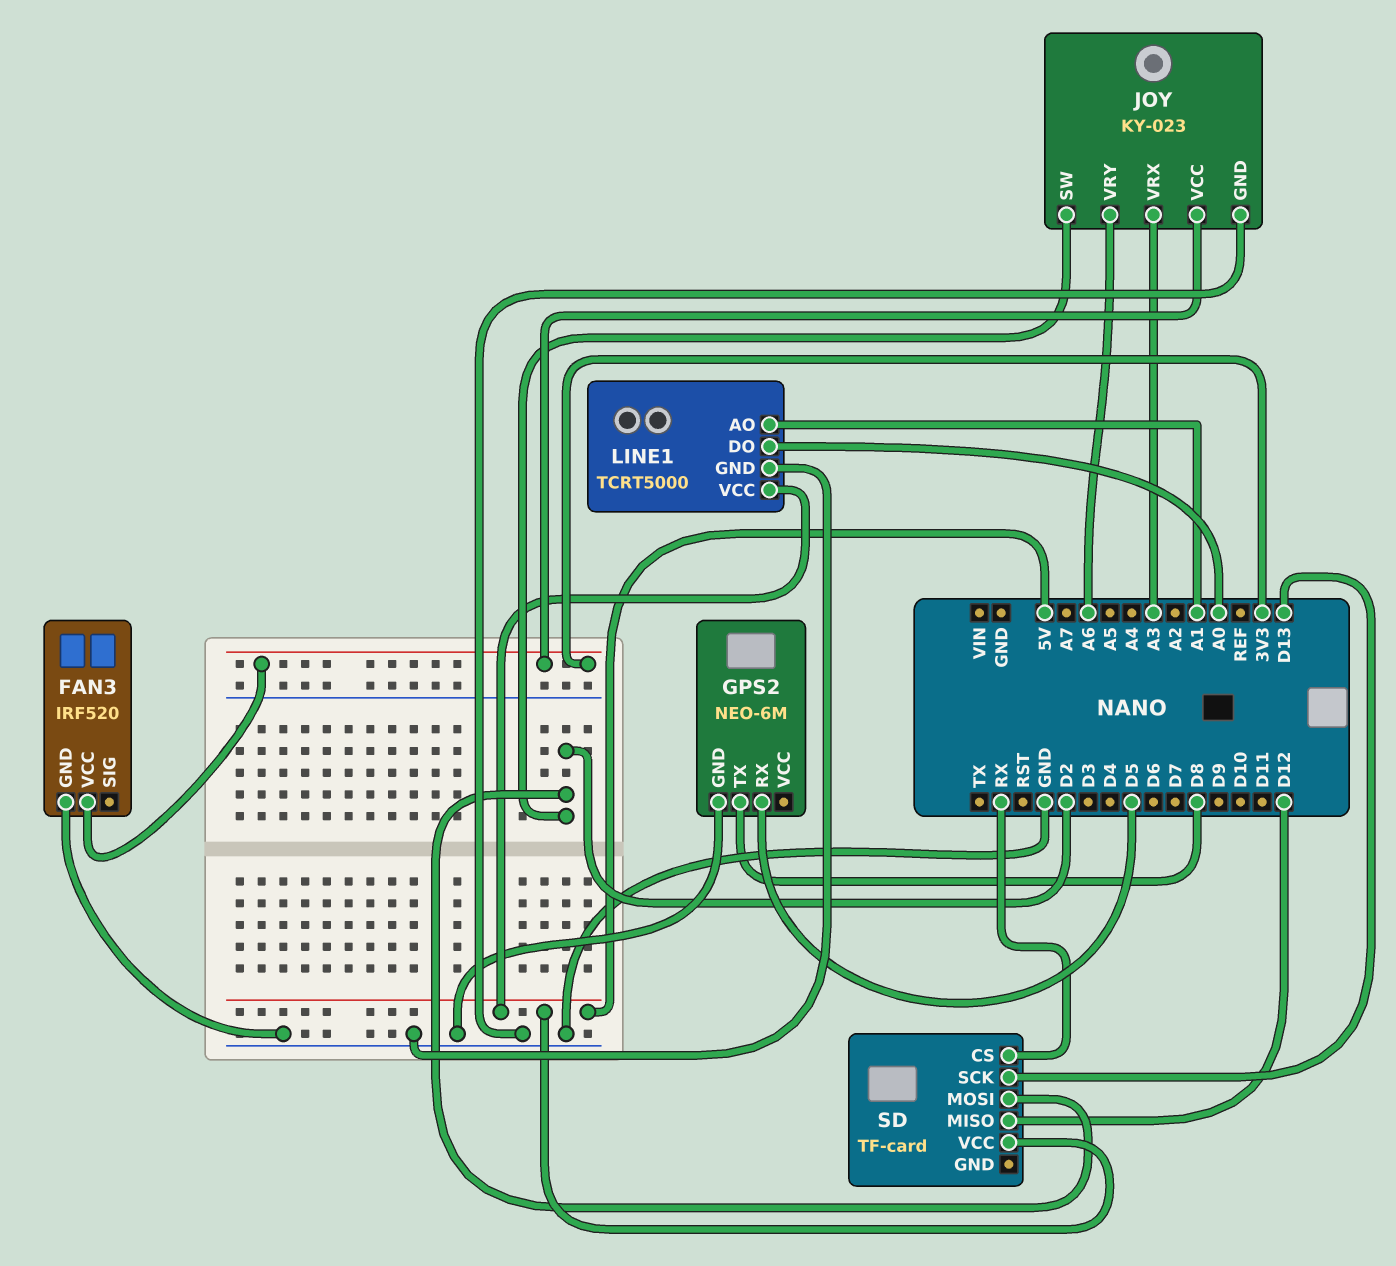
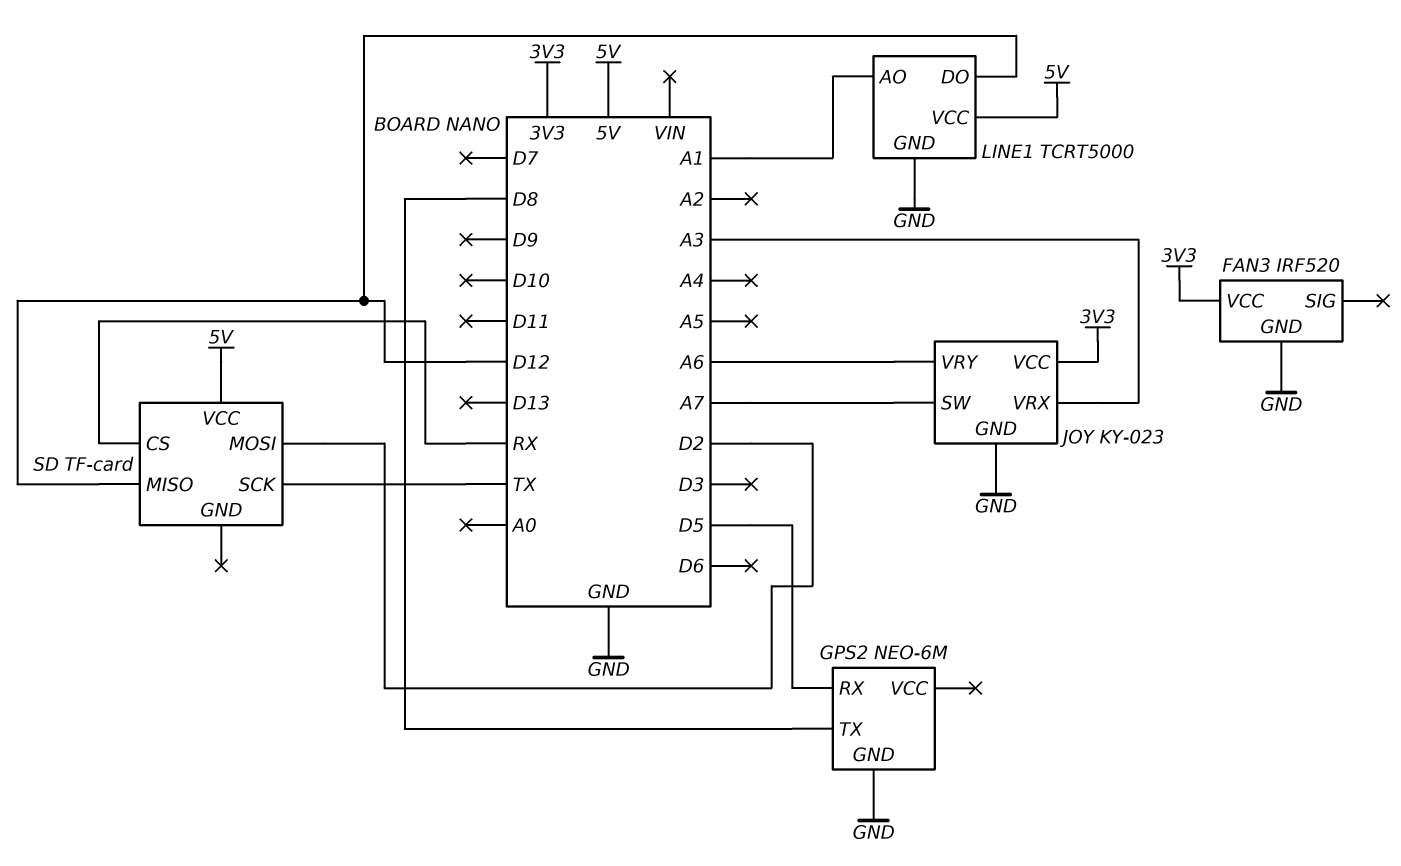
JOY pin SW: D2 -> A7
LINE1 pin DO: A0 -> D12
SD pin SCK: D13 -> TX

